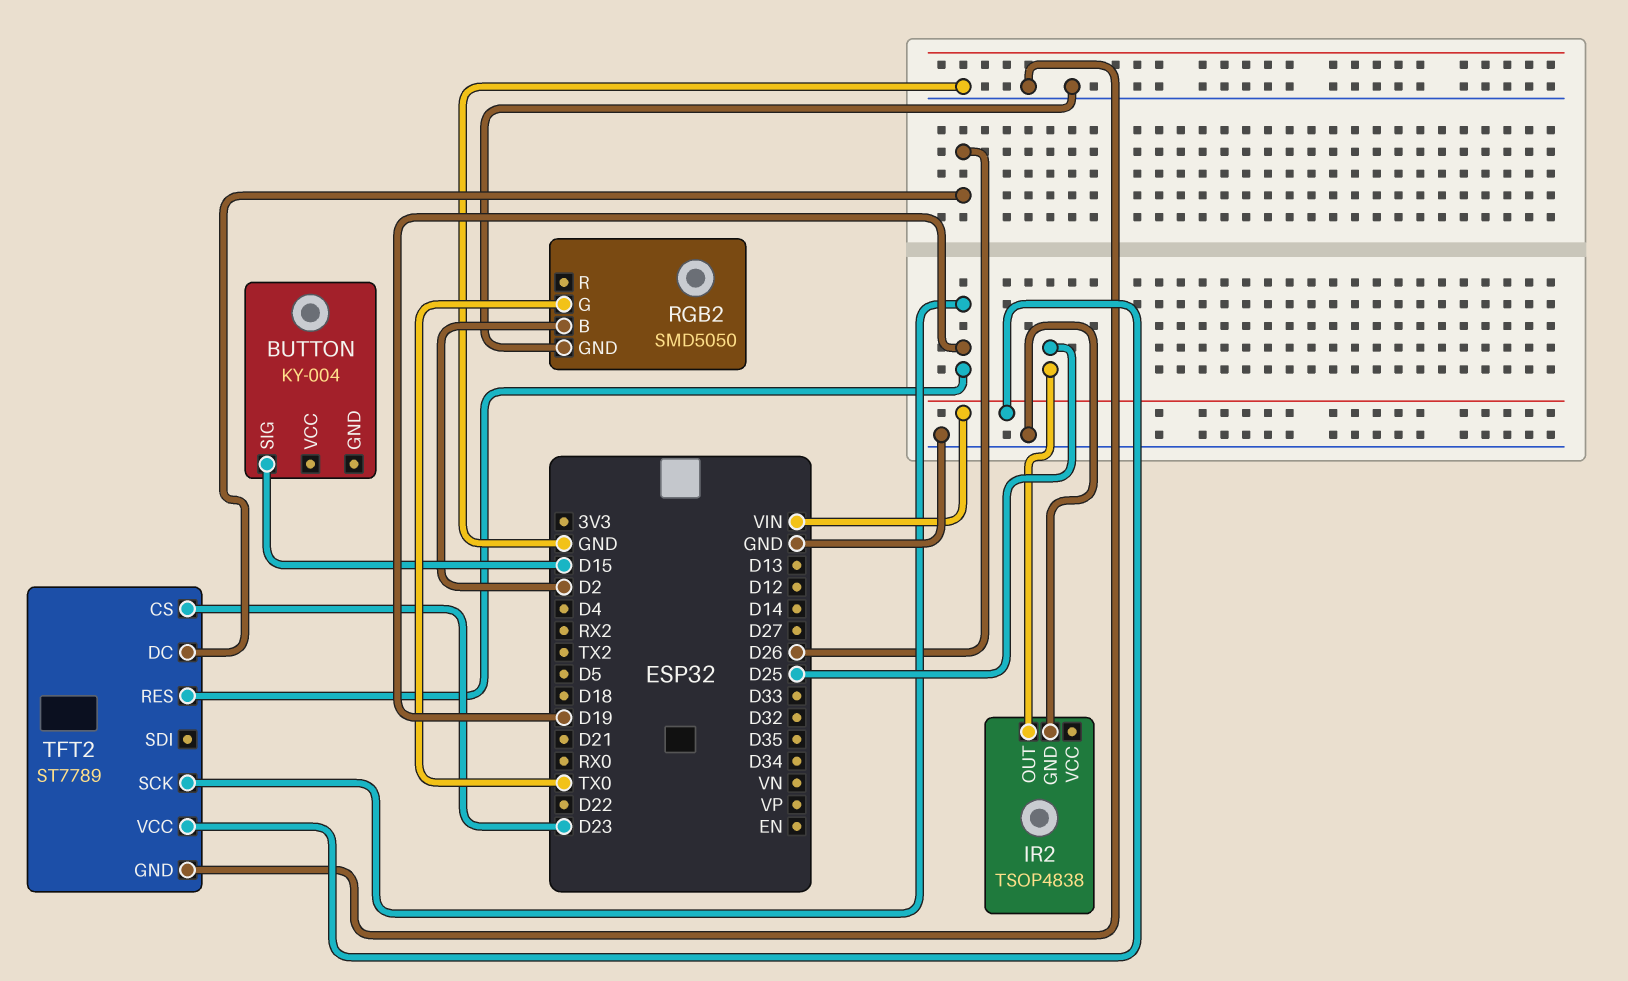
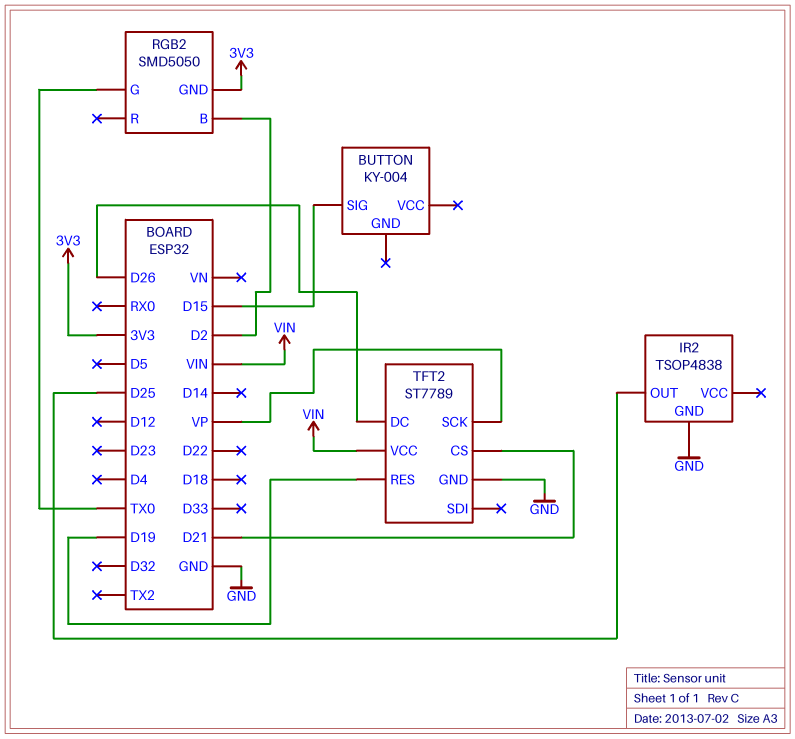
RGB2 pin GND: GND -> 3V3
TFT2 pin CS: D23 -> D21
TFT2 pin SCK: D19 -> VP

